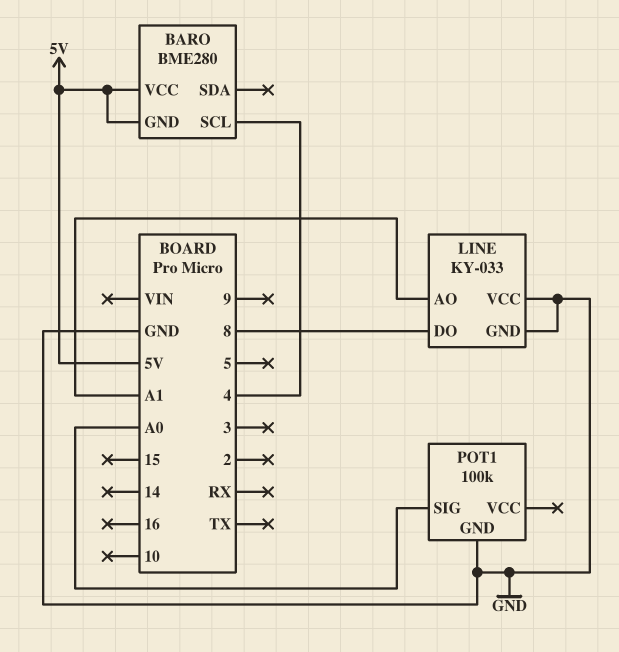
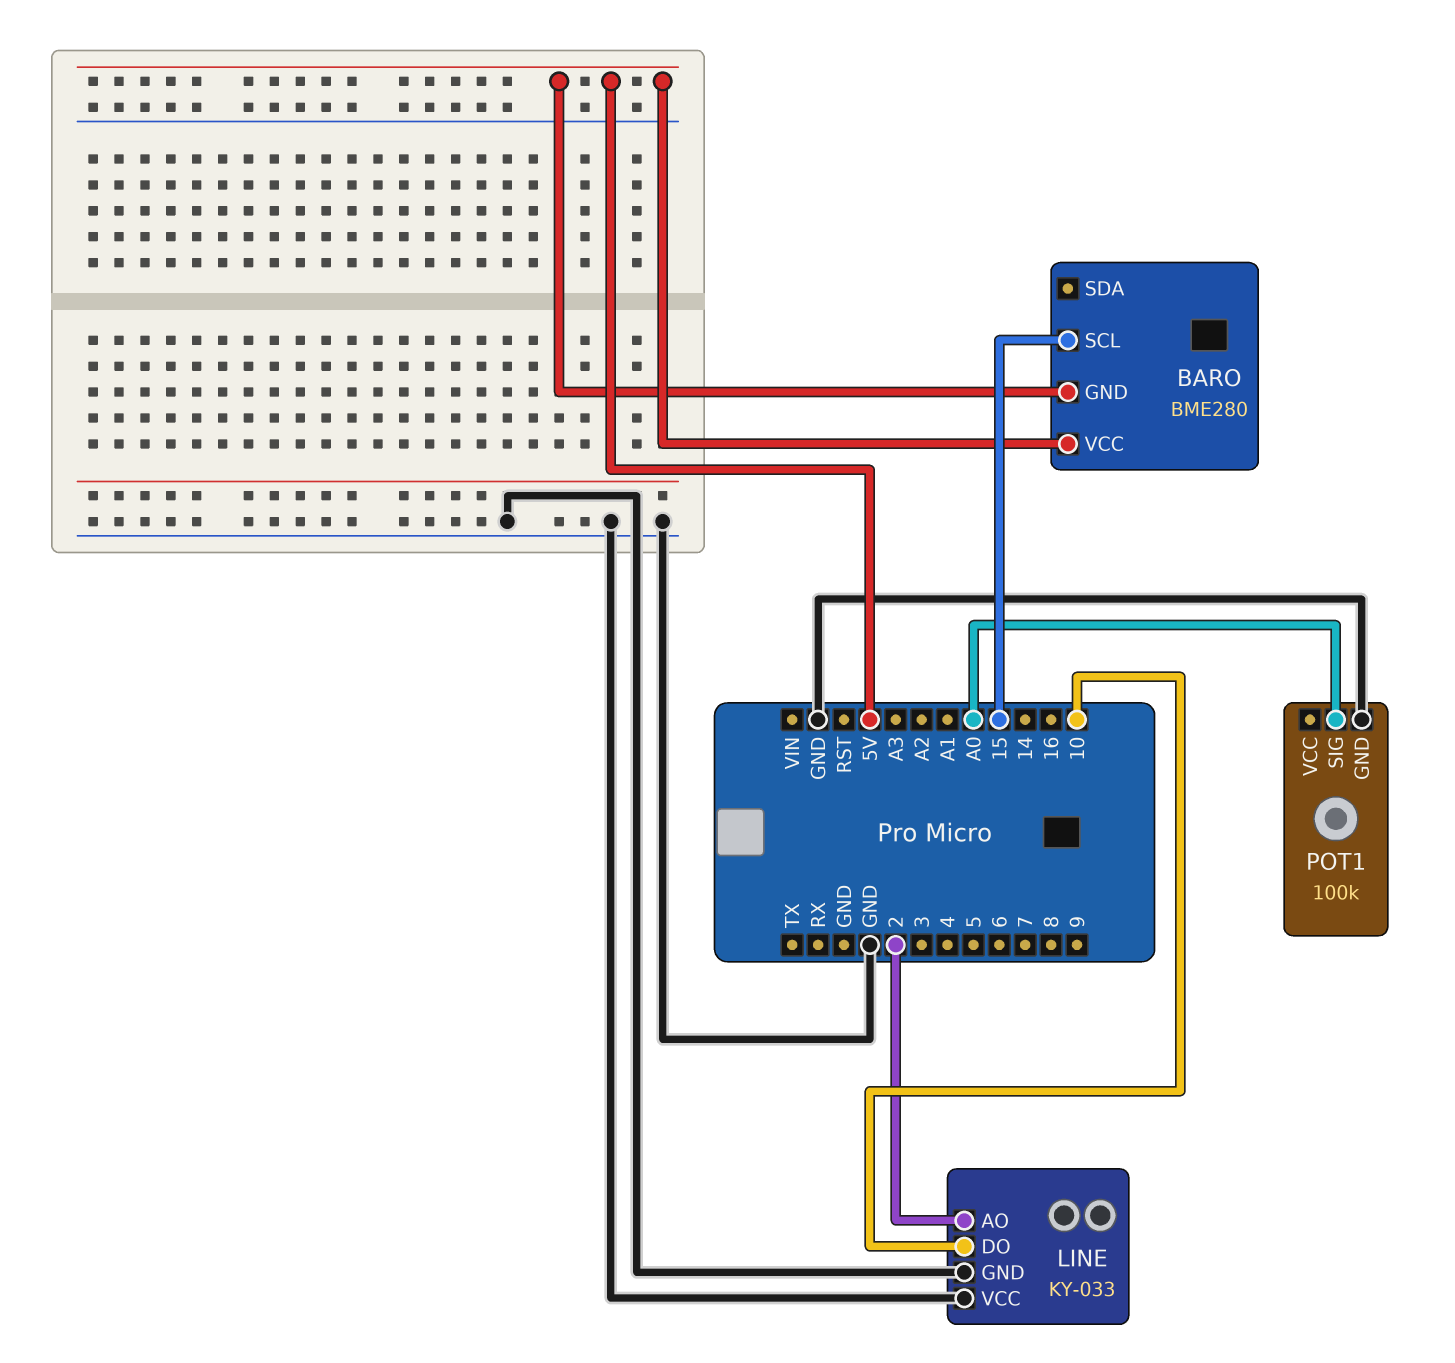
BARO pin SCL: 4 -> 15
LINE pin AO: A1 -> 2
LINE pin DO: 8 -> 10

